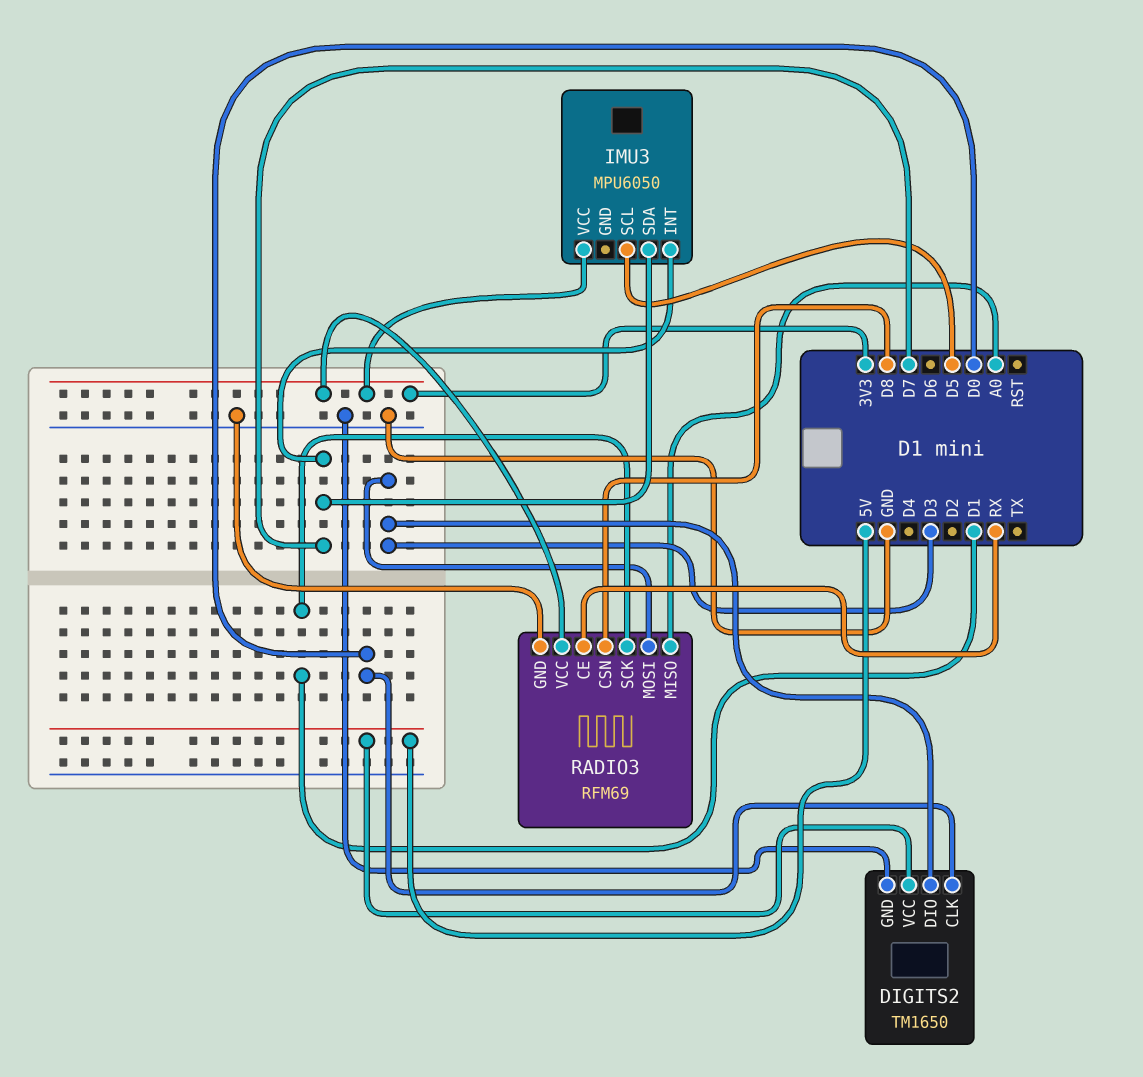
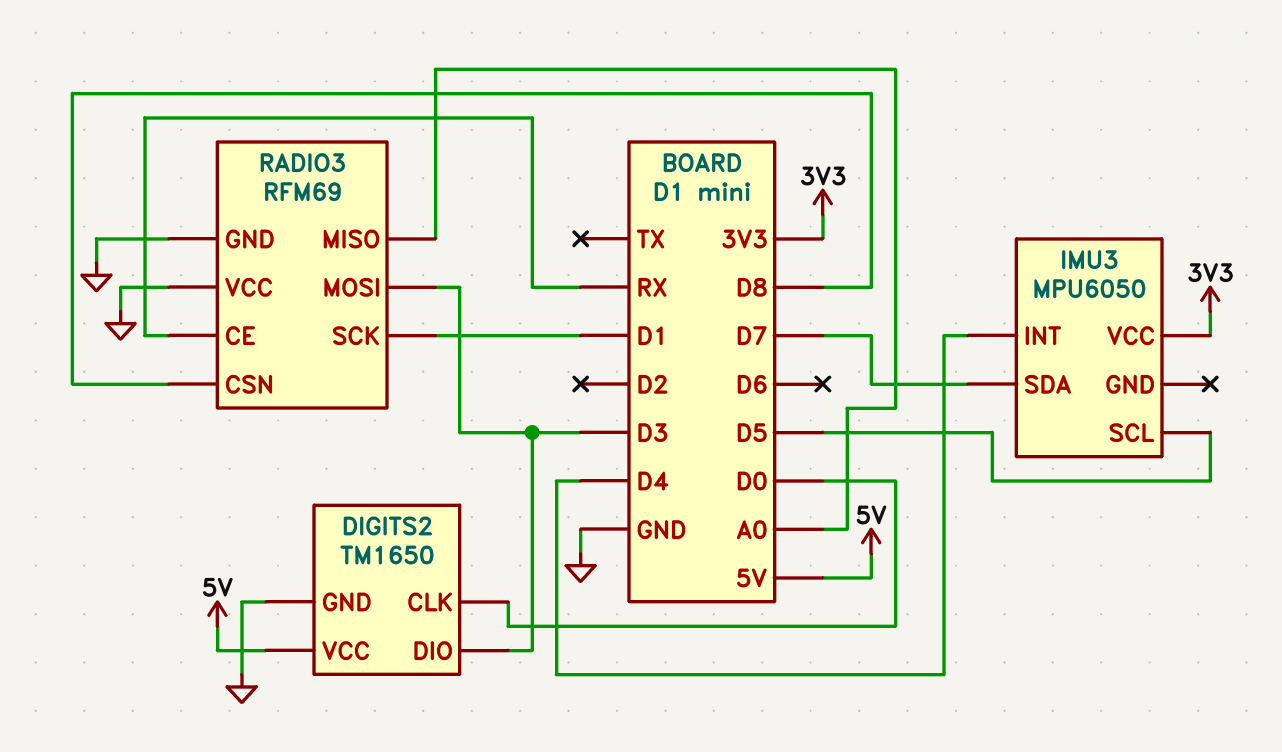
IMU3 pin INT: D7 -> D4
RADIO3 pin VCC: 3V3 -> GND

